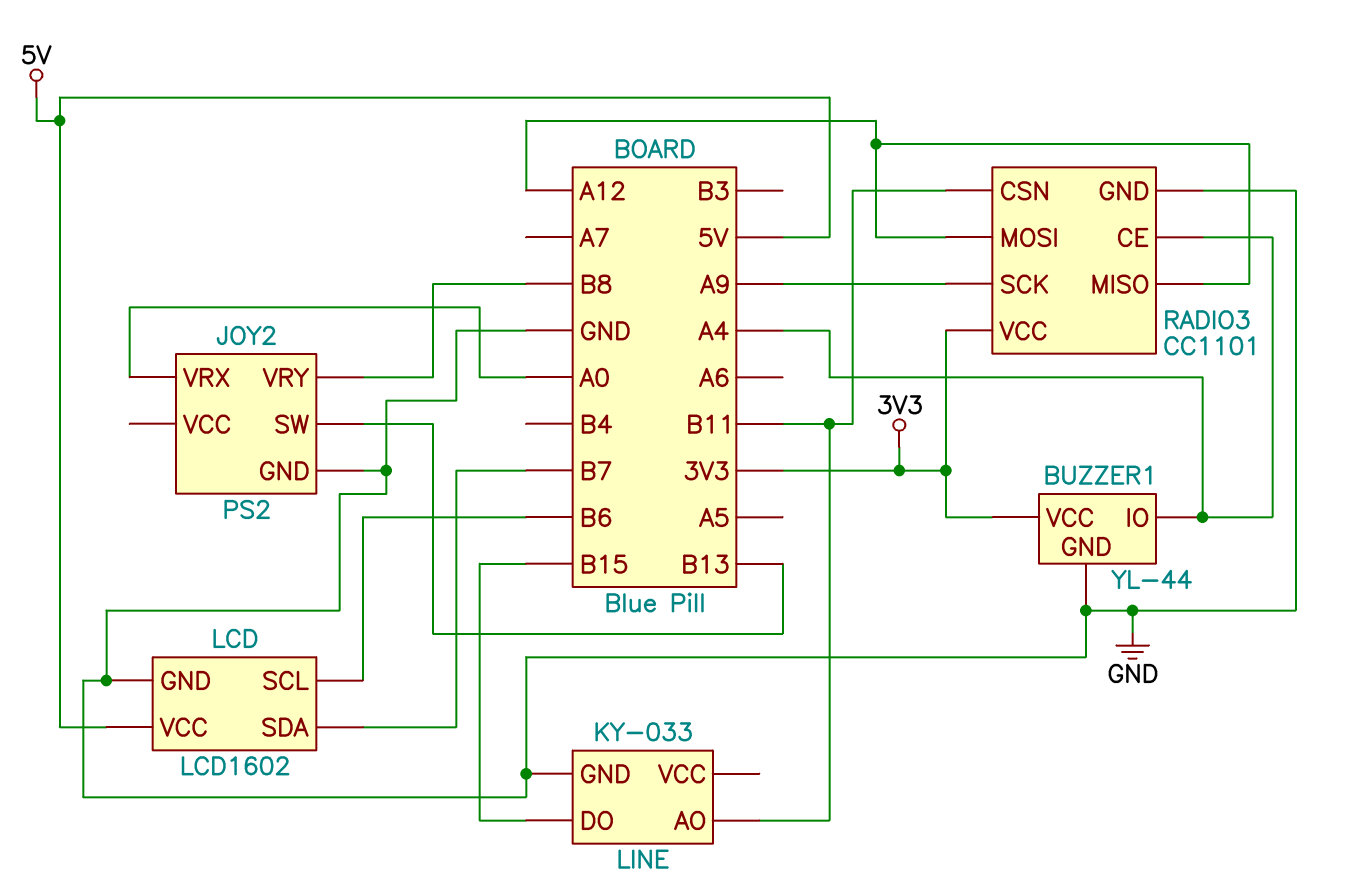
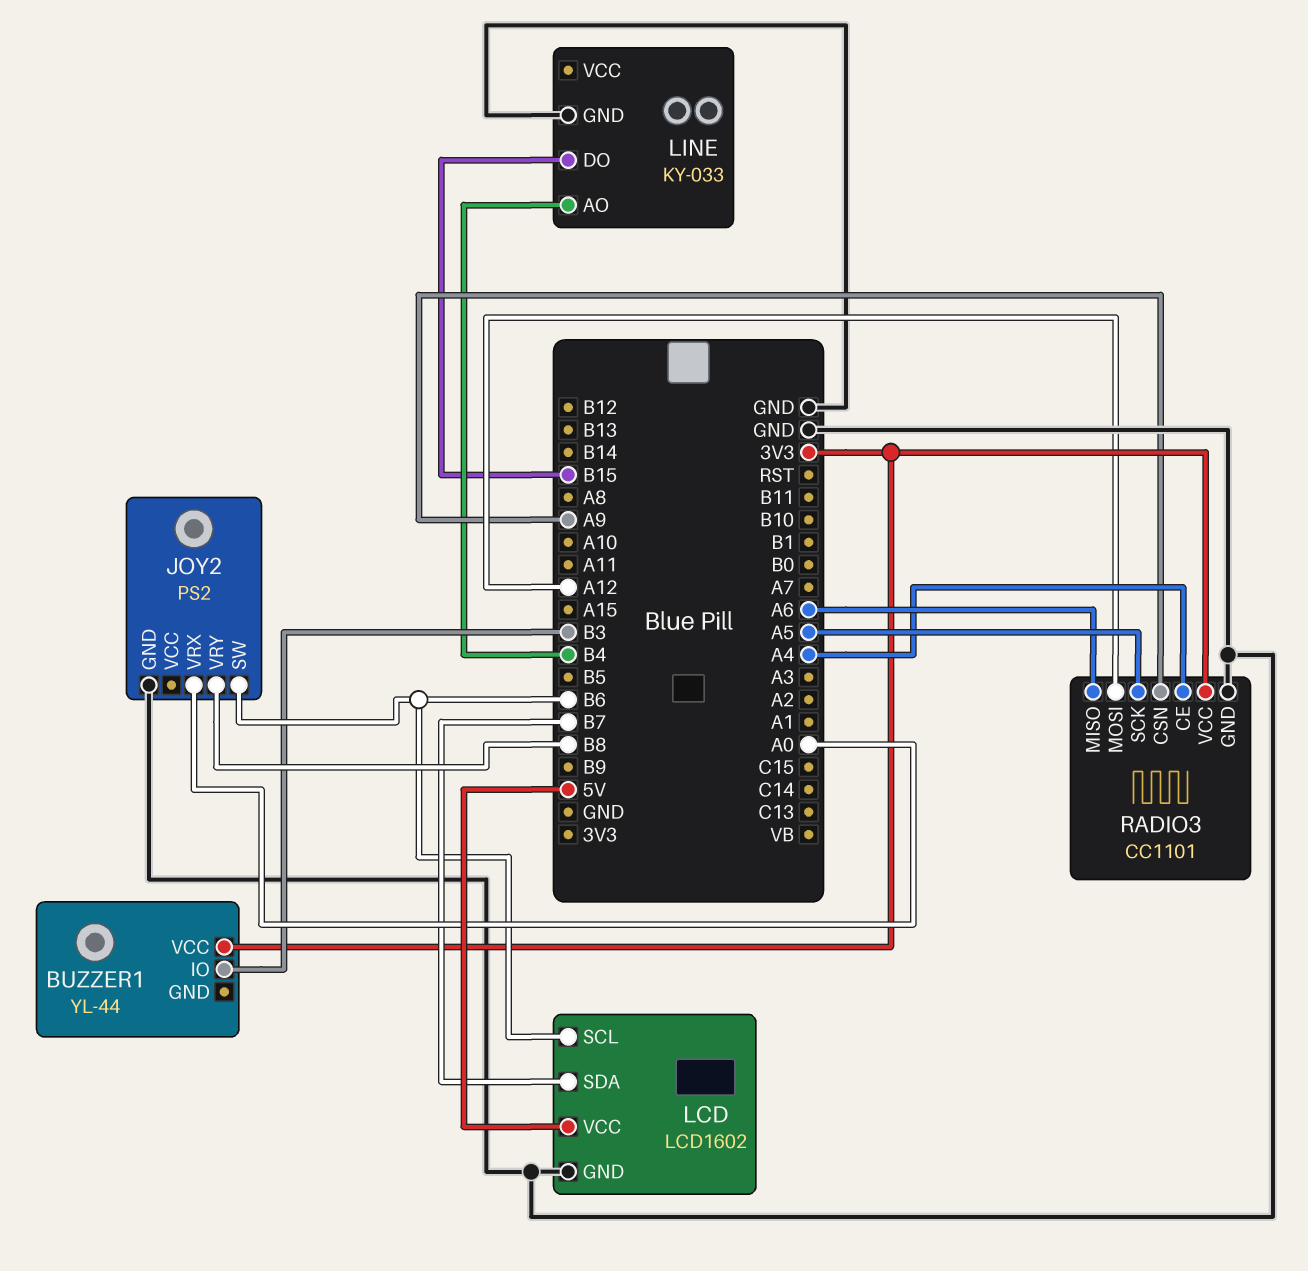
BUZZER1 pin GND: GND -> none
BUZZER1 pin IO: A4 -> B3
JOY2 pin SW: B13 -> B6
LINE pin AO: B11 -> B4
RADIO3 pin CSN: B11 -> A9
RADIO3 pin MISO: A12 -> A6
RADIO3 pin SCK: A9 -> A5

